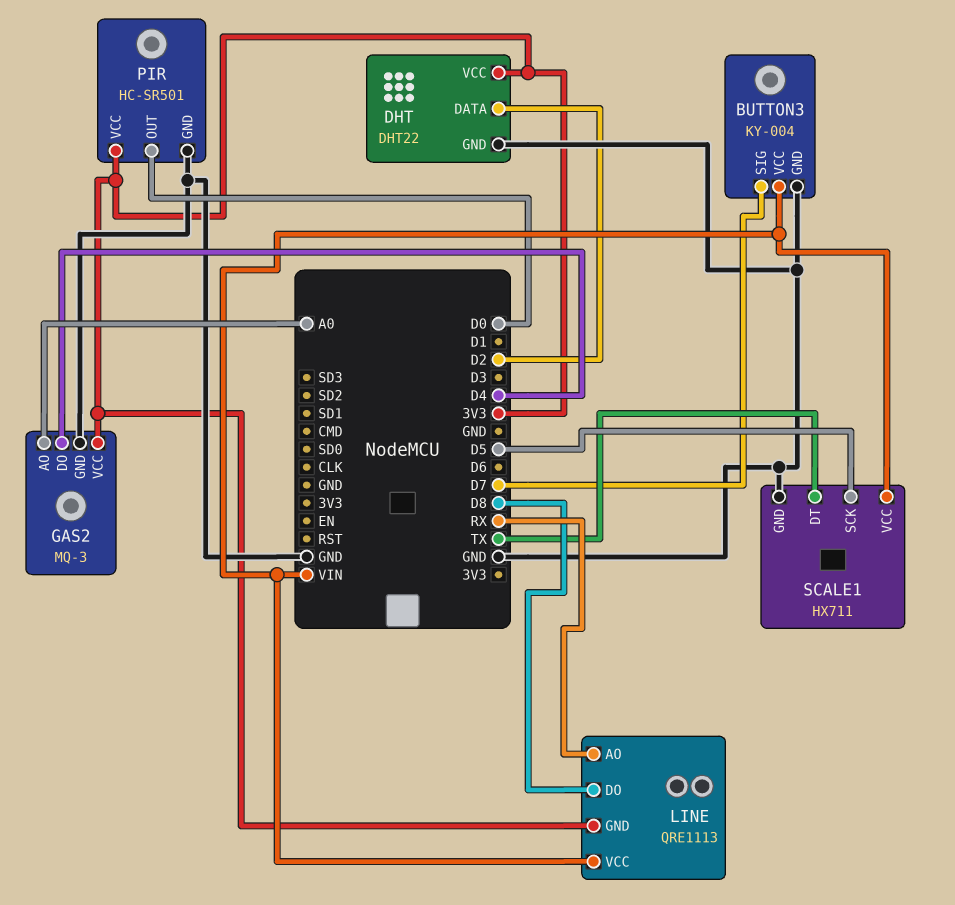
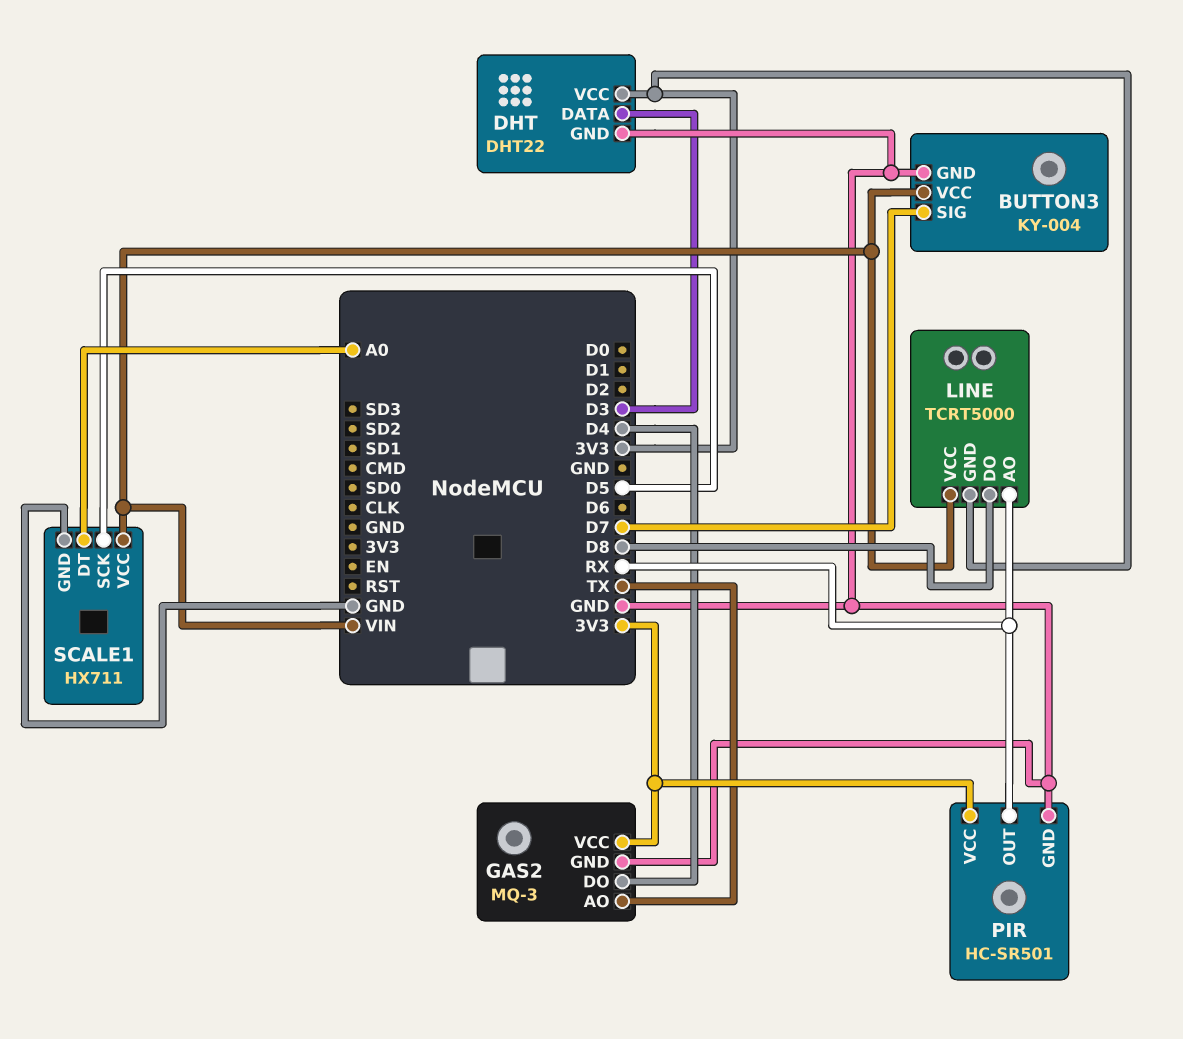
DHT pin DATA: D2 -> D3
GAS2 pin AO: A0 -> TX
LINE: QRE1113 -> TCRT5000
PIR pin OUT: D0 -> RX
SCALE1 pin DT: TX -> A0

